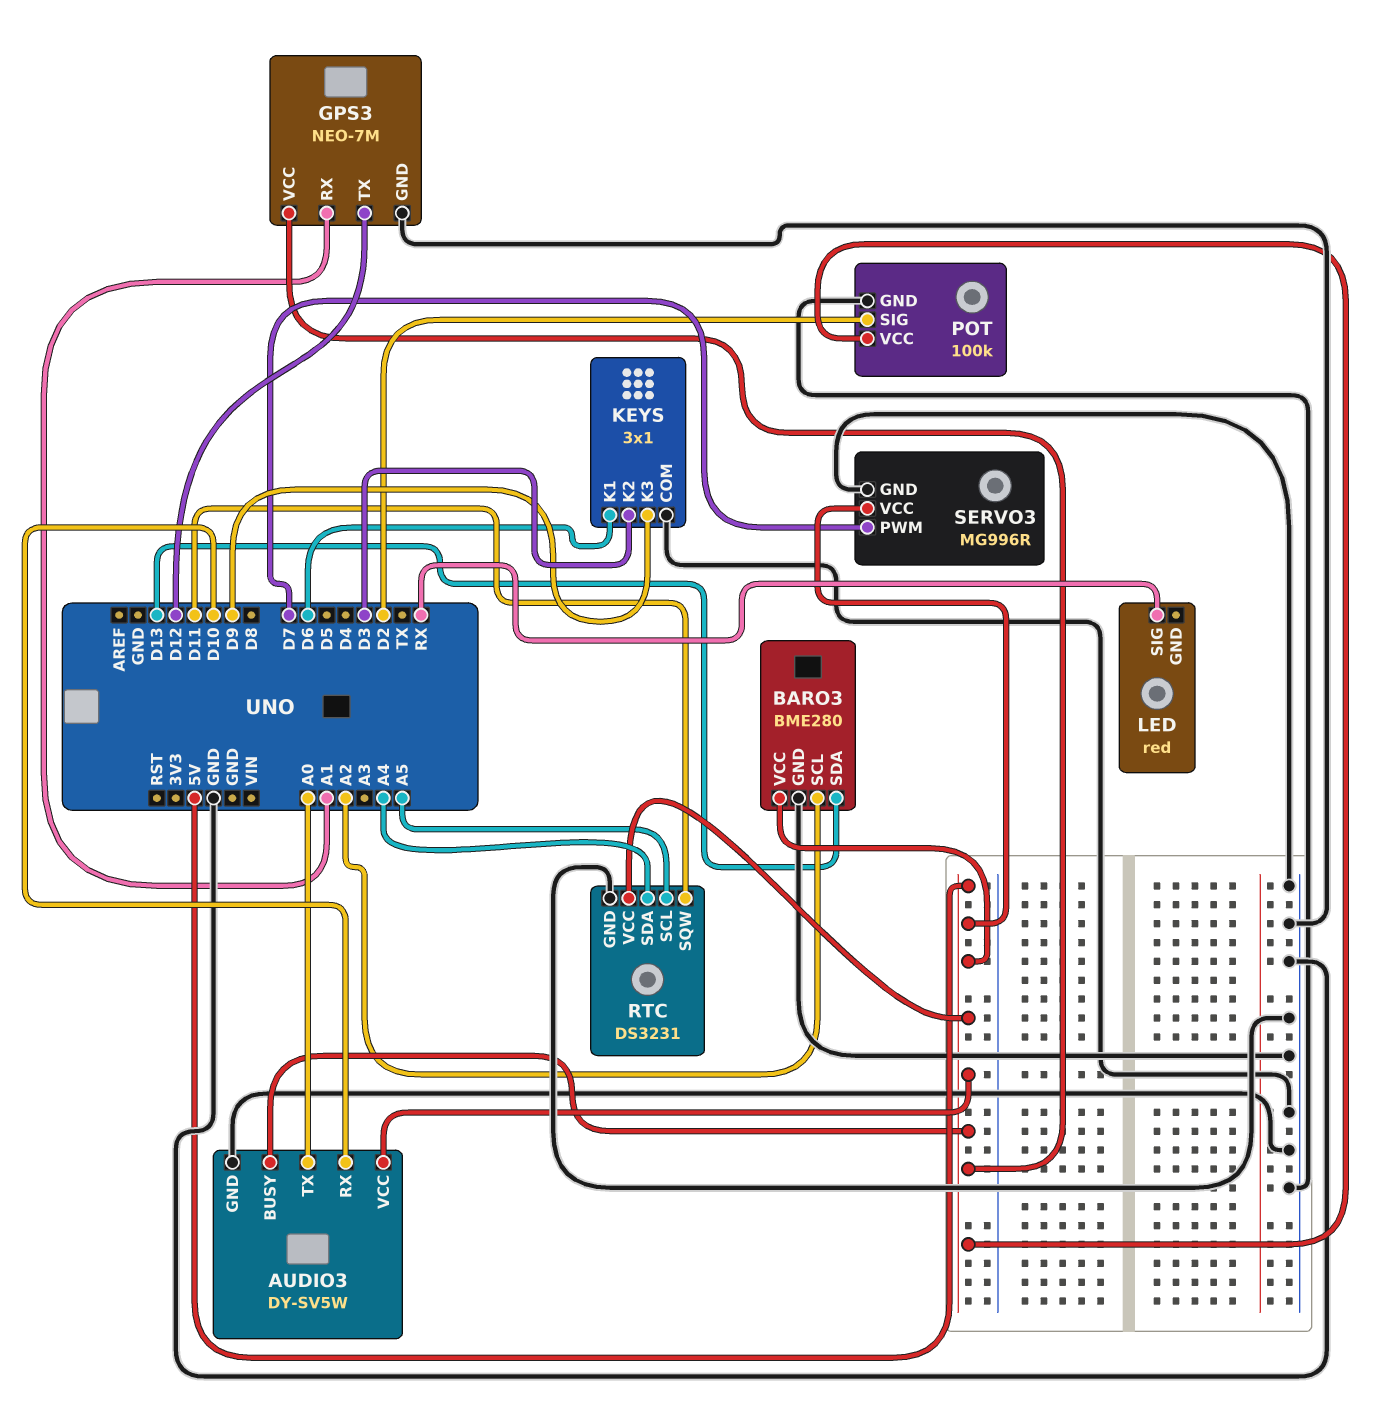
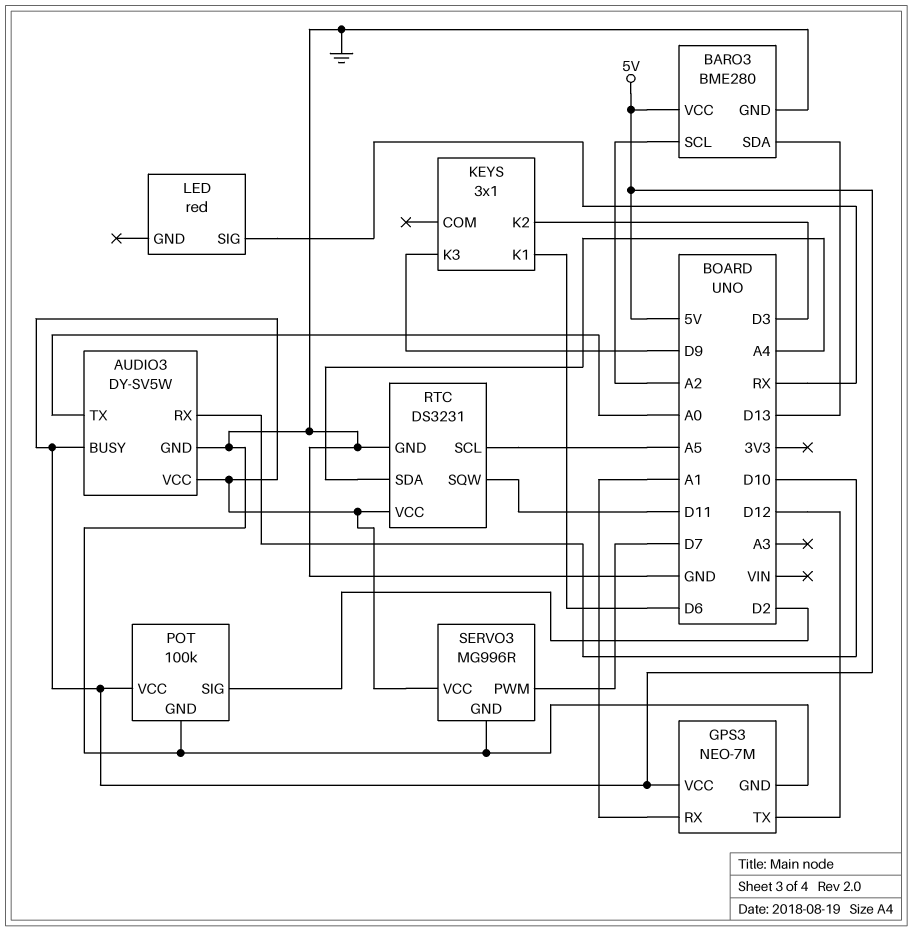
KEYS pin COM: GND -> none

